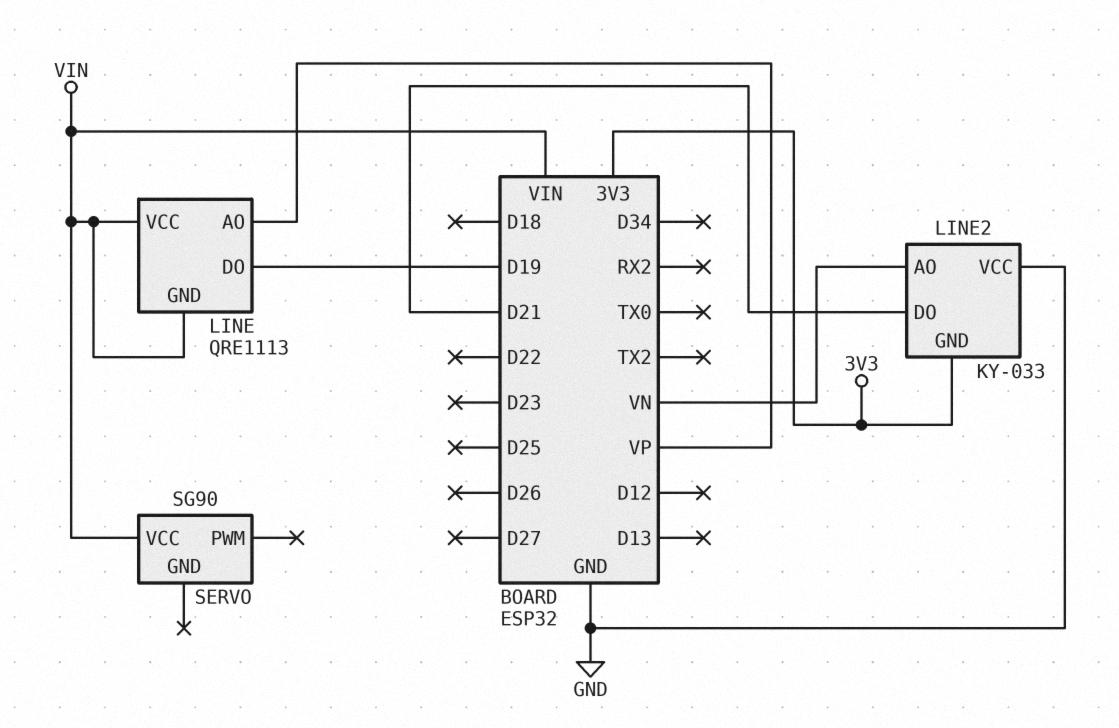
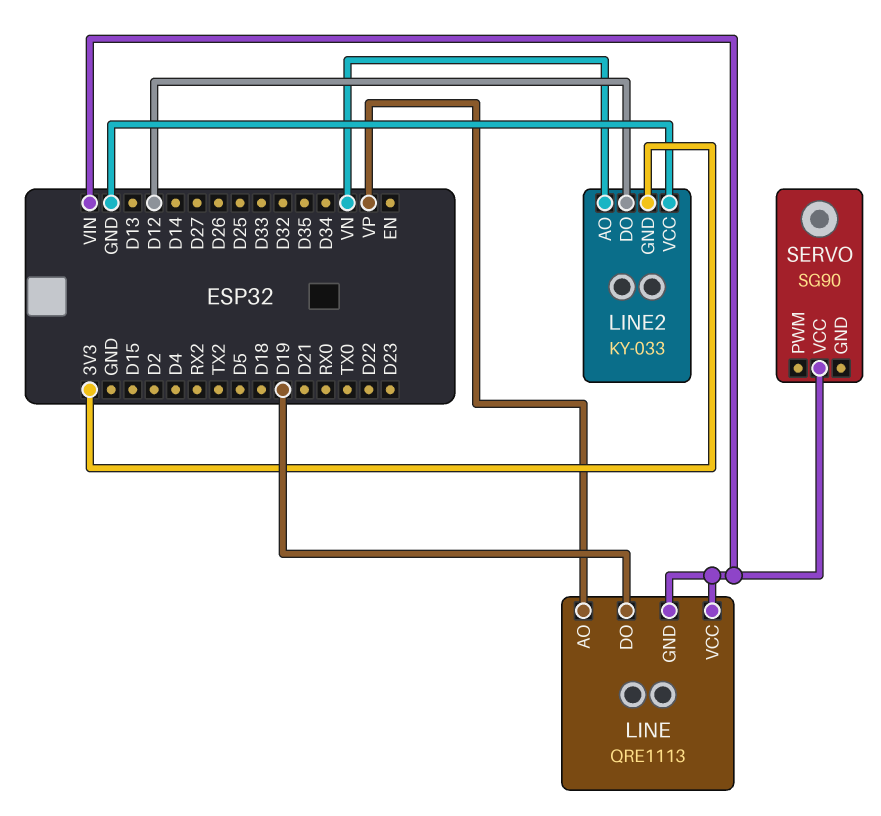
LINE2 pin DO: D21 -> D12

